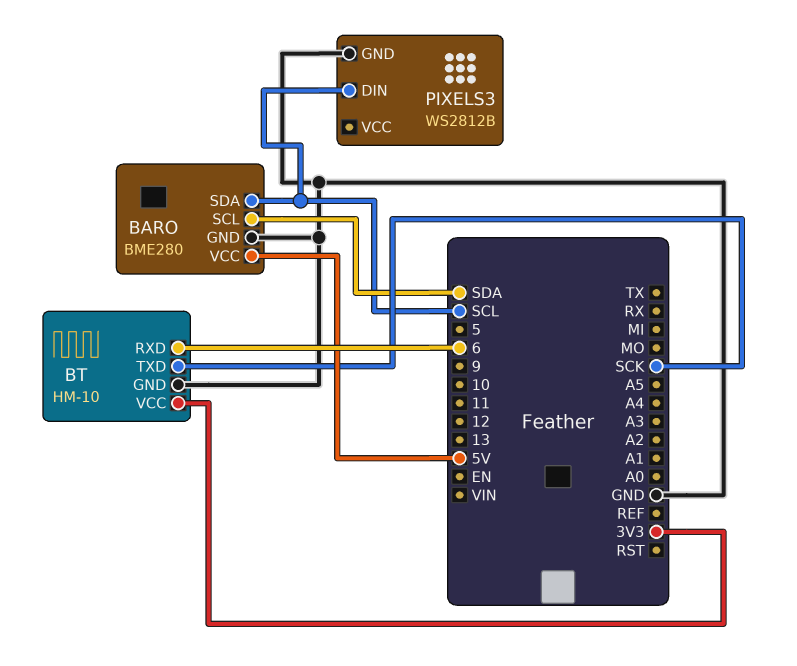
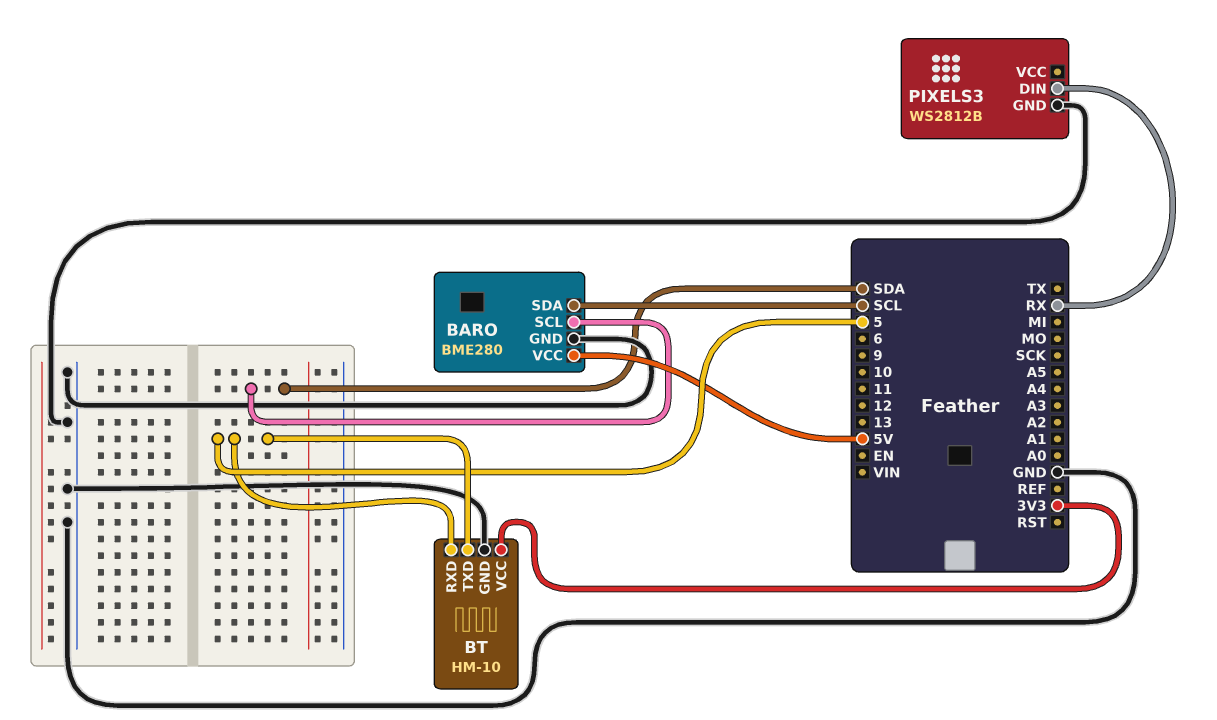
BT pin RXD: 6 -> 5
BT pin TXD: SCK -> 5
PIXELS3 pin DIN: SCL -> RX

